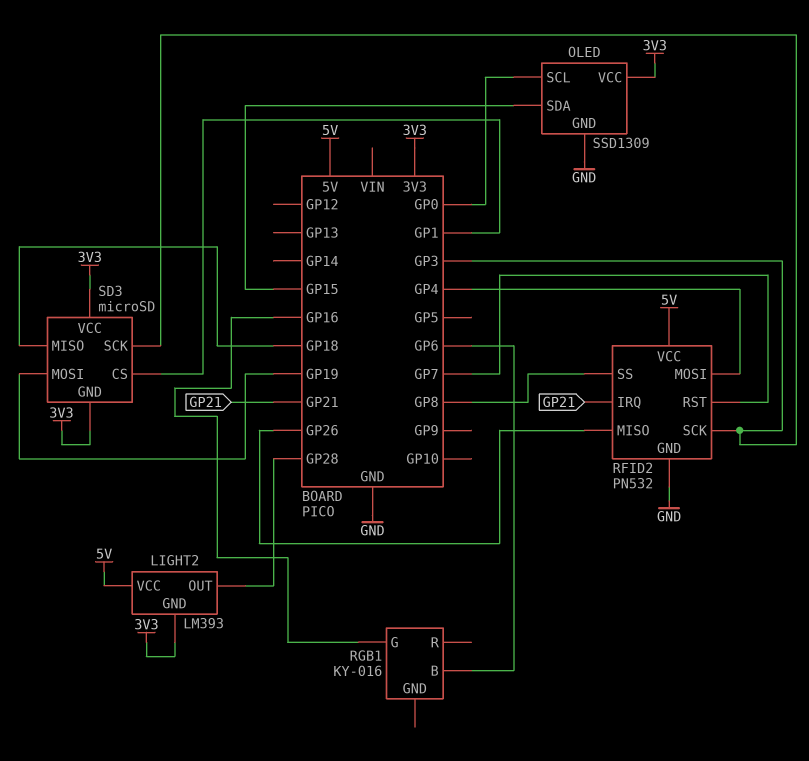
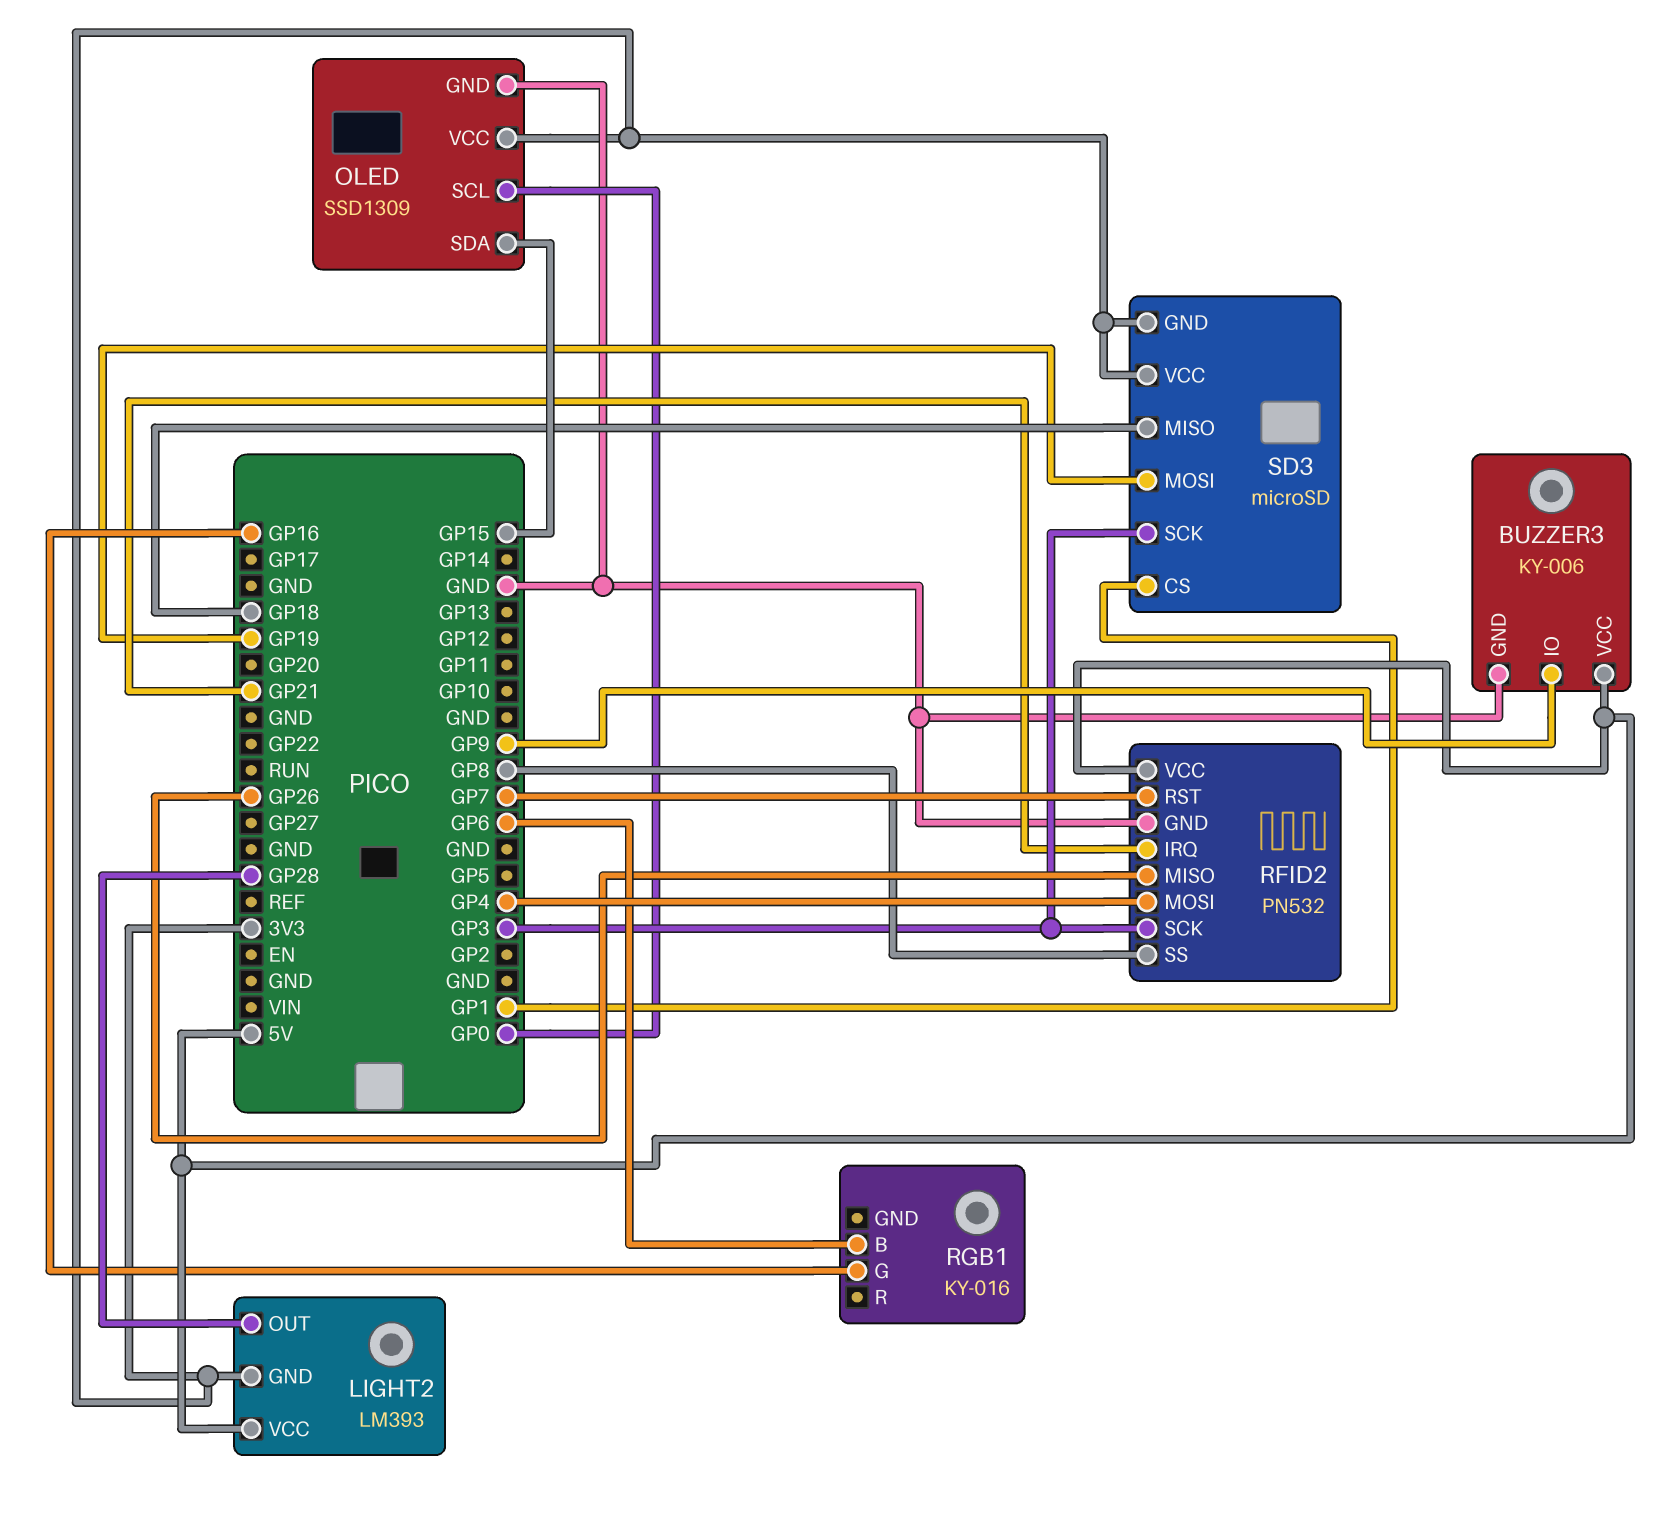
BUZZER3: none -> KY-006
BUZZER3 pin GND: none -> GND
BUZZER3 pin IO: none -> GP9
BUZZER3 pin VCC: none -> 5V

